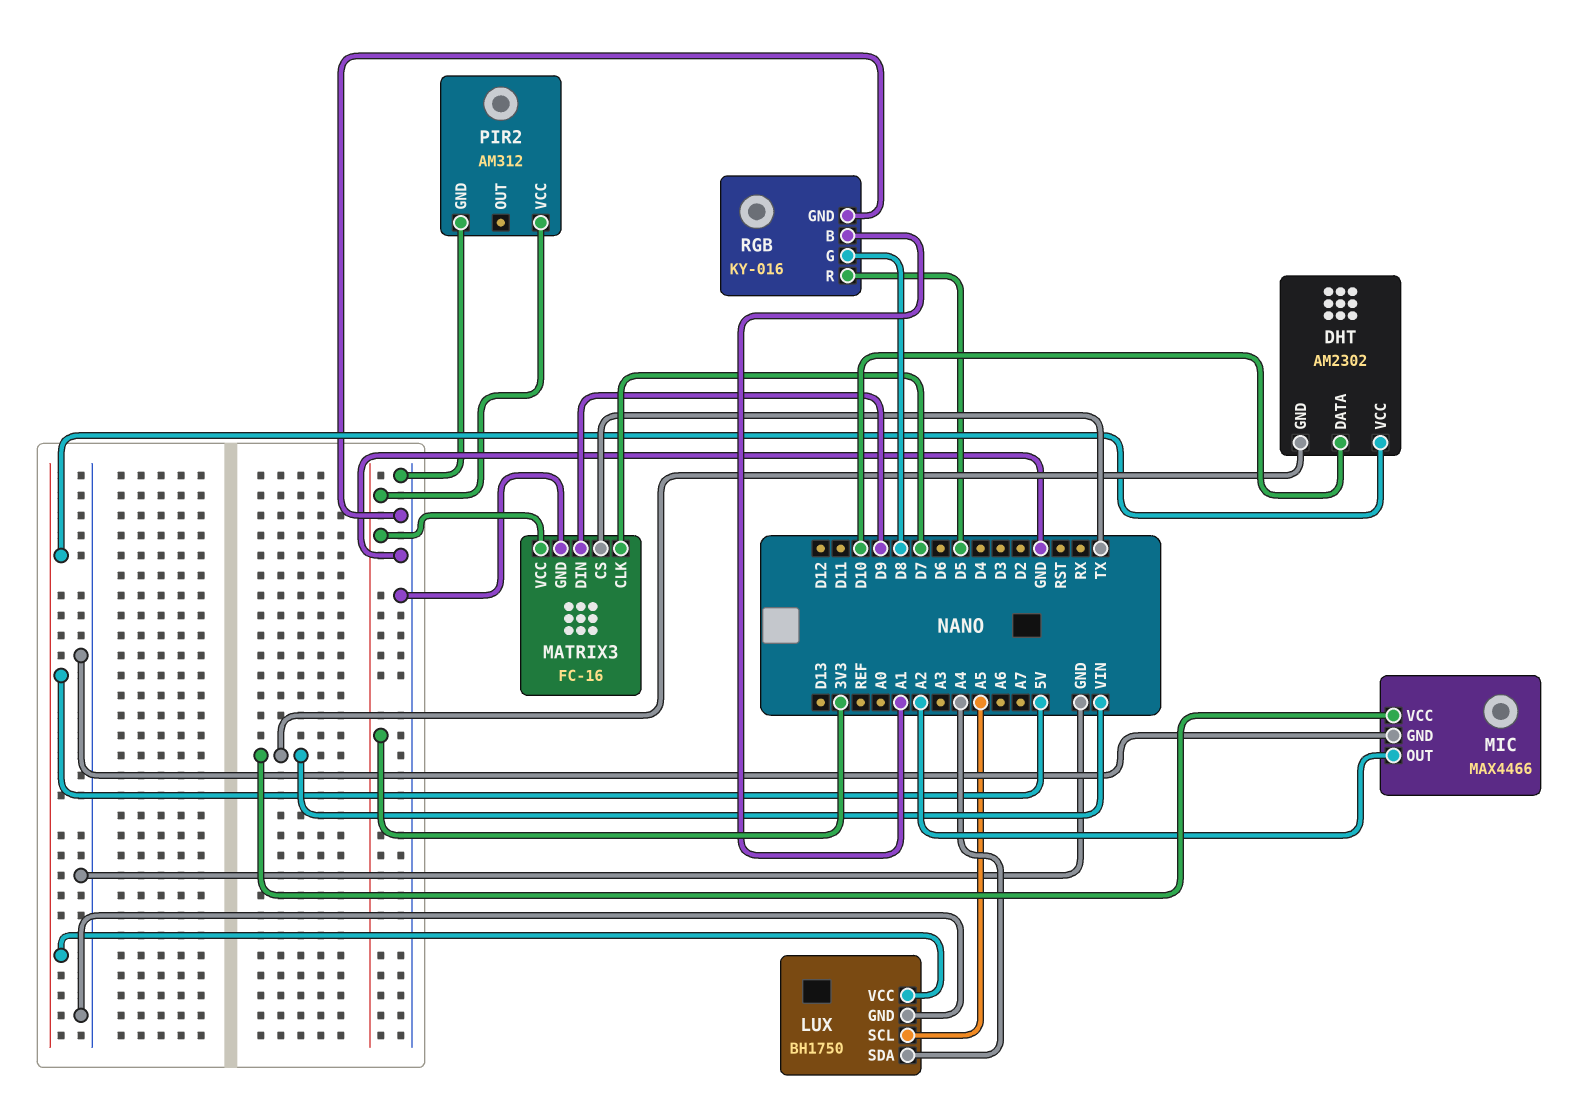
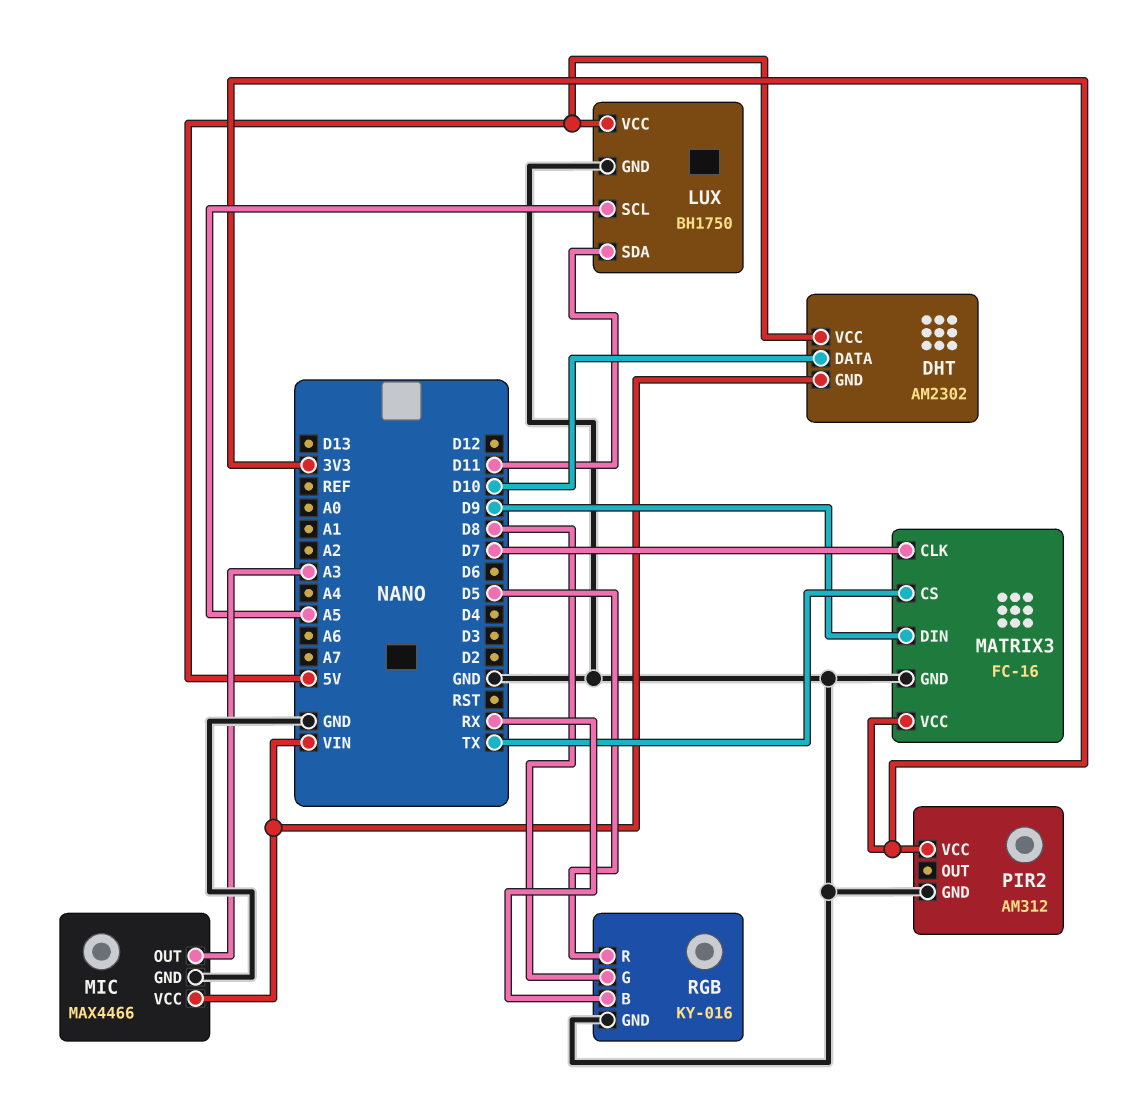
LUX pin SDA: A4 -> D11
MIC pin OUT: A2 -> A3
RGB pin B: A1 -> RX

